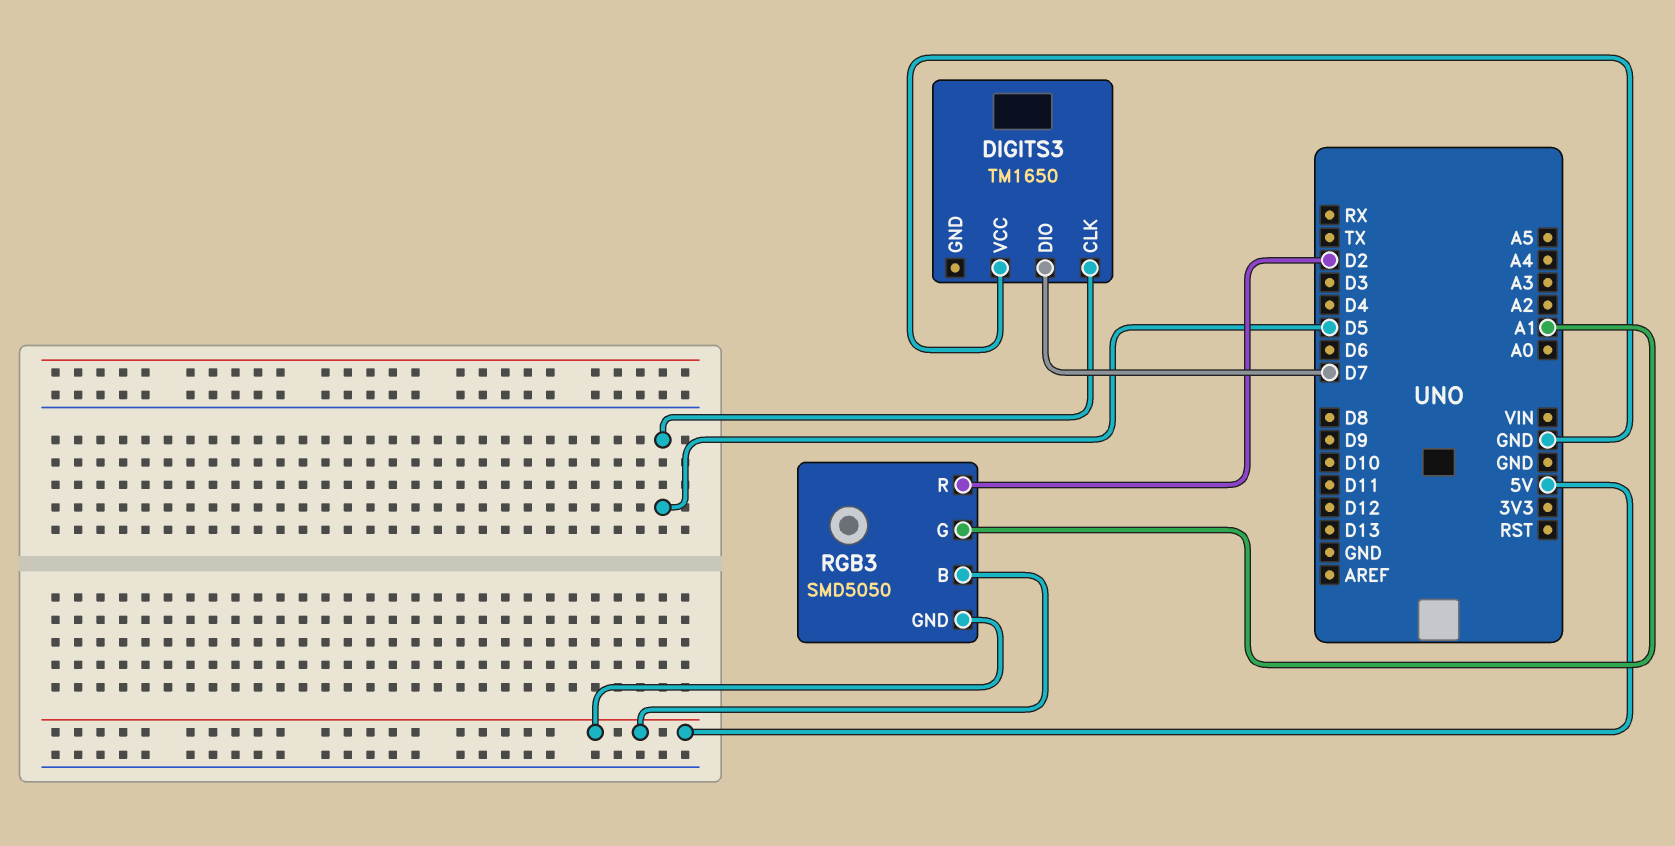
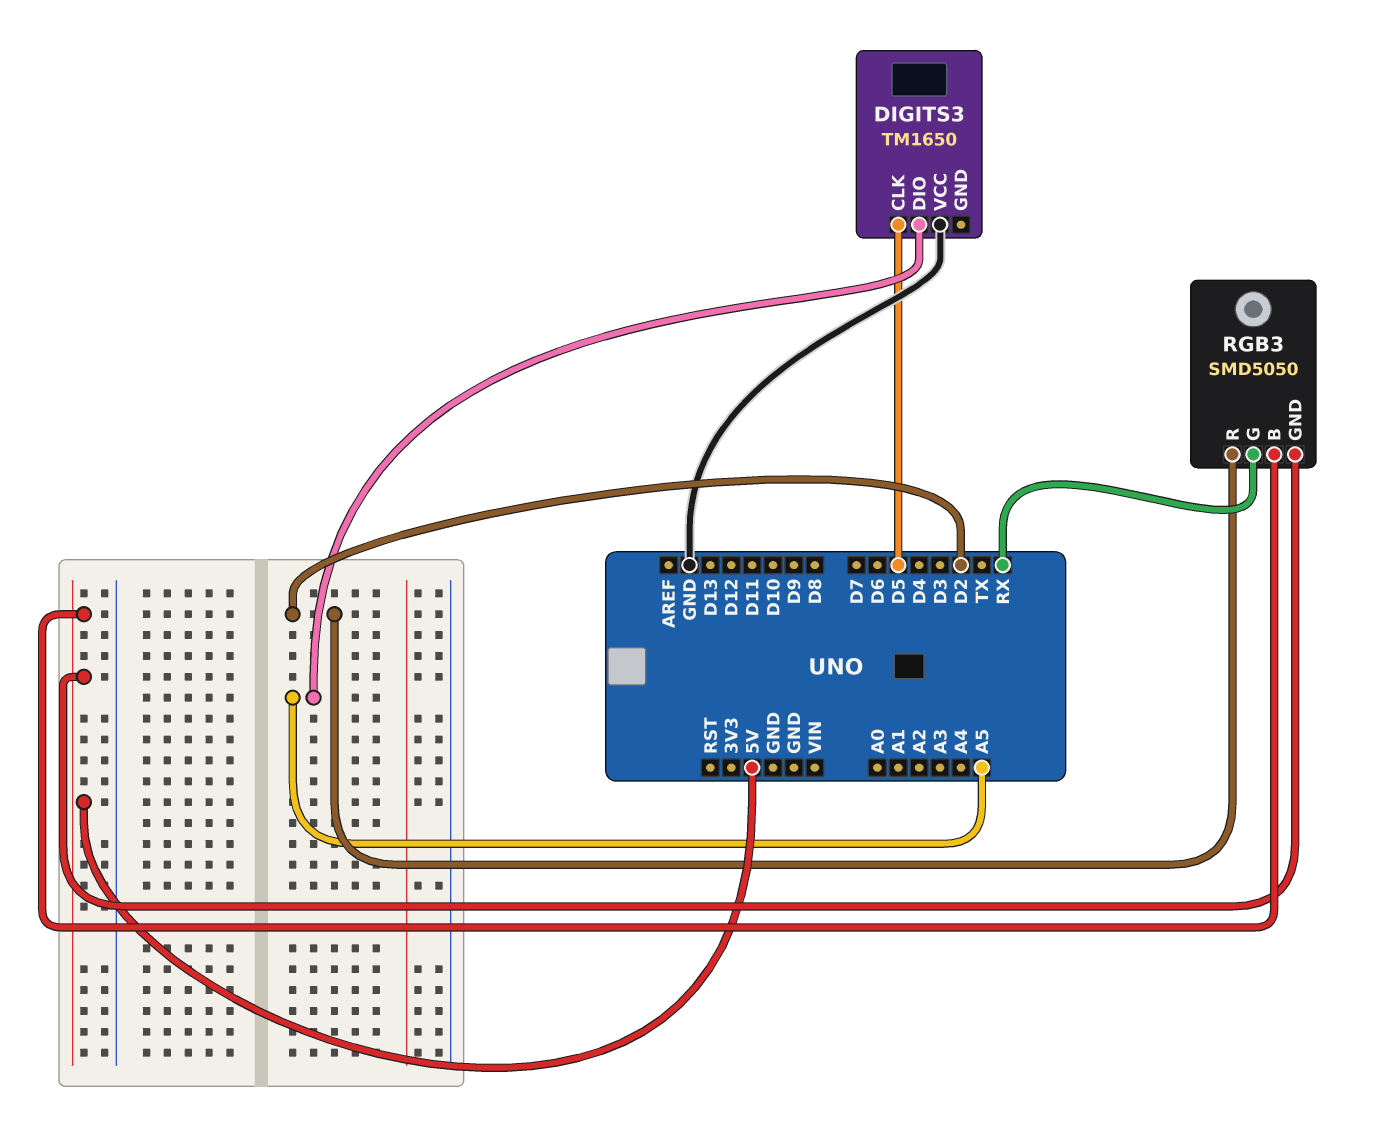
DIGITS3 pin DIO: D7 -> A5
RGB3 pin G: A1 -> RX

